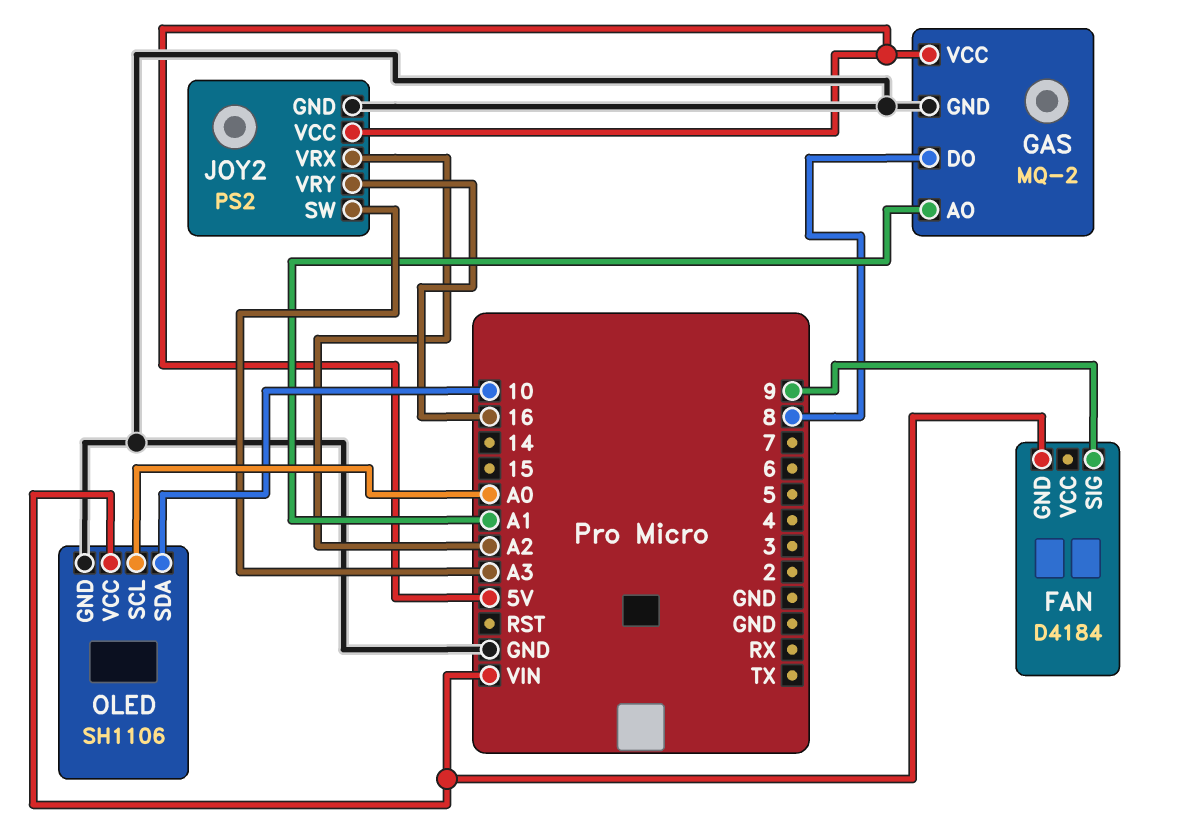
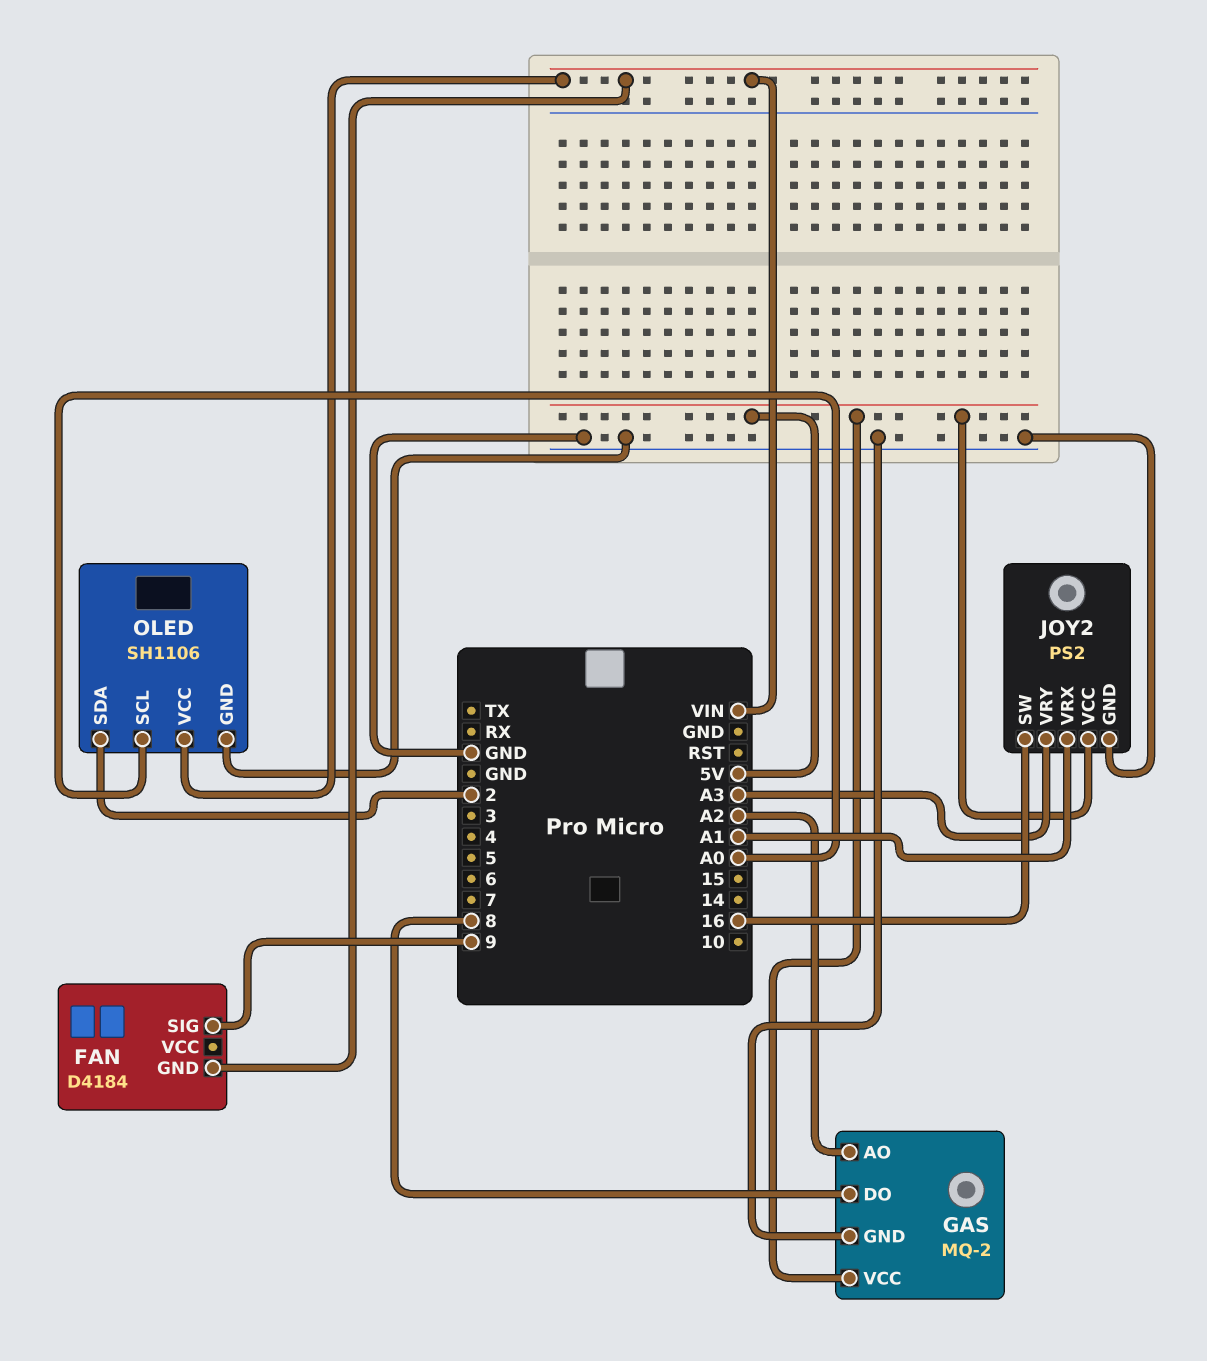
GAS pin AO: A1 -> A2
JOY2 pin SW: A3 -> 16
JOY2 pin VRX: A2 -> A1
JOY2 pin VRY: 16 -> A3
OLED pin SDA: 10 -> 2

